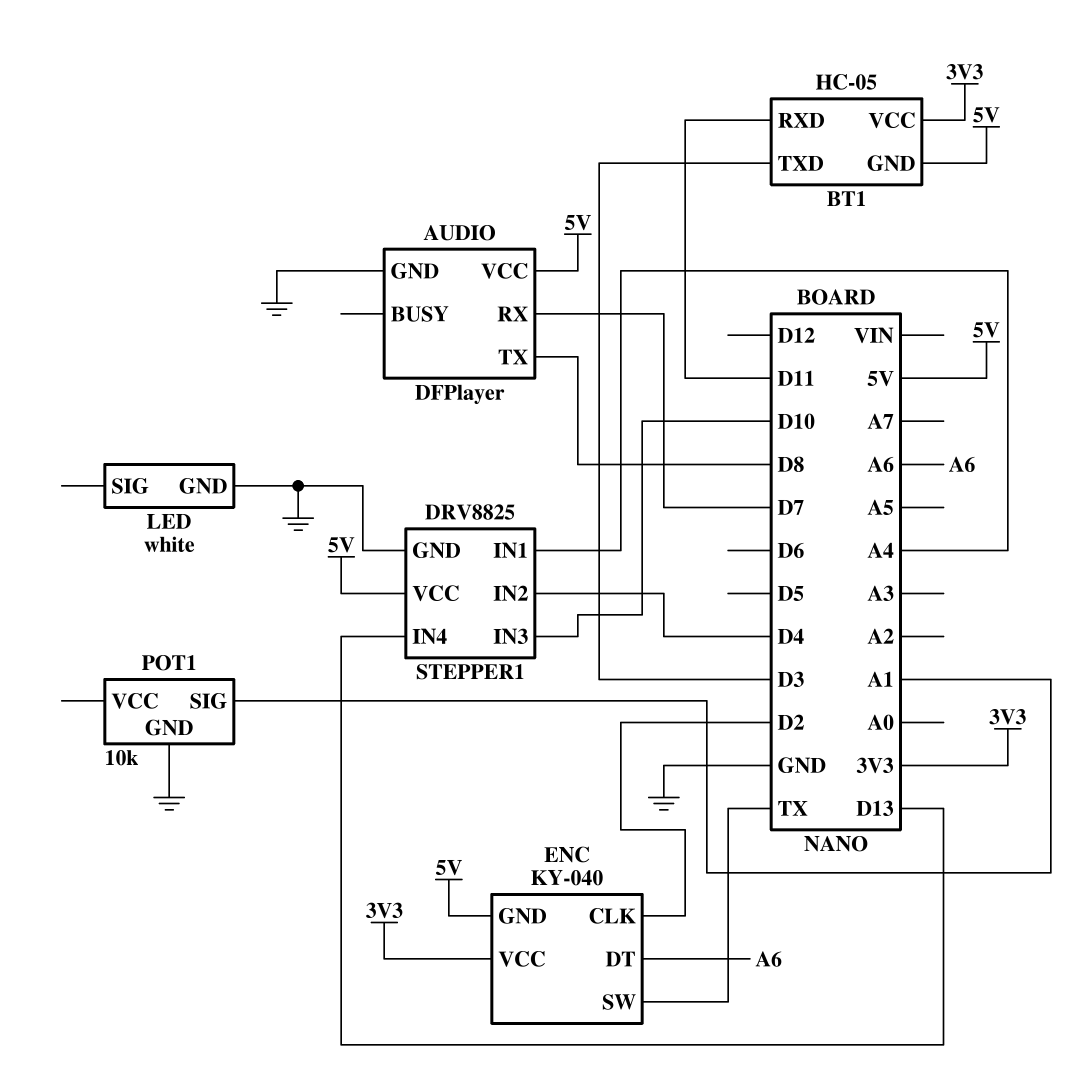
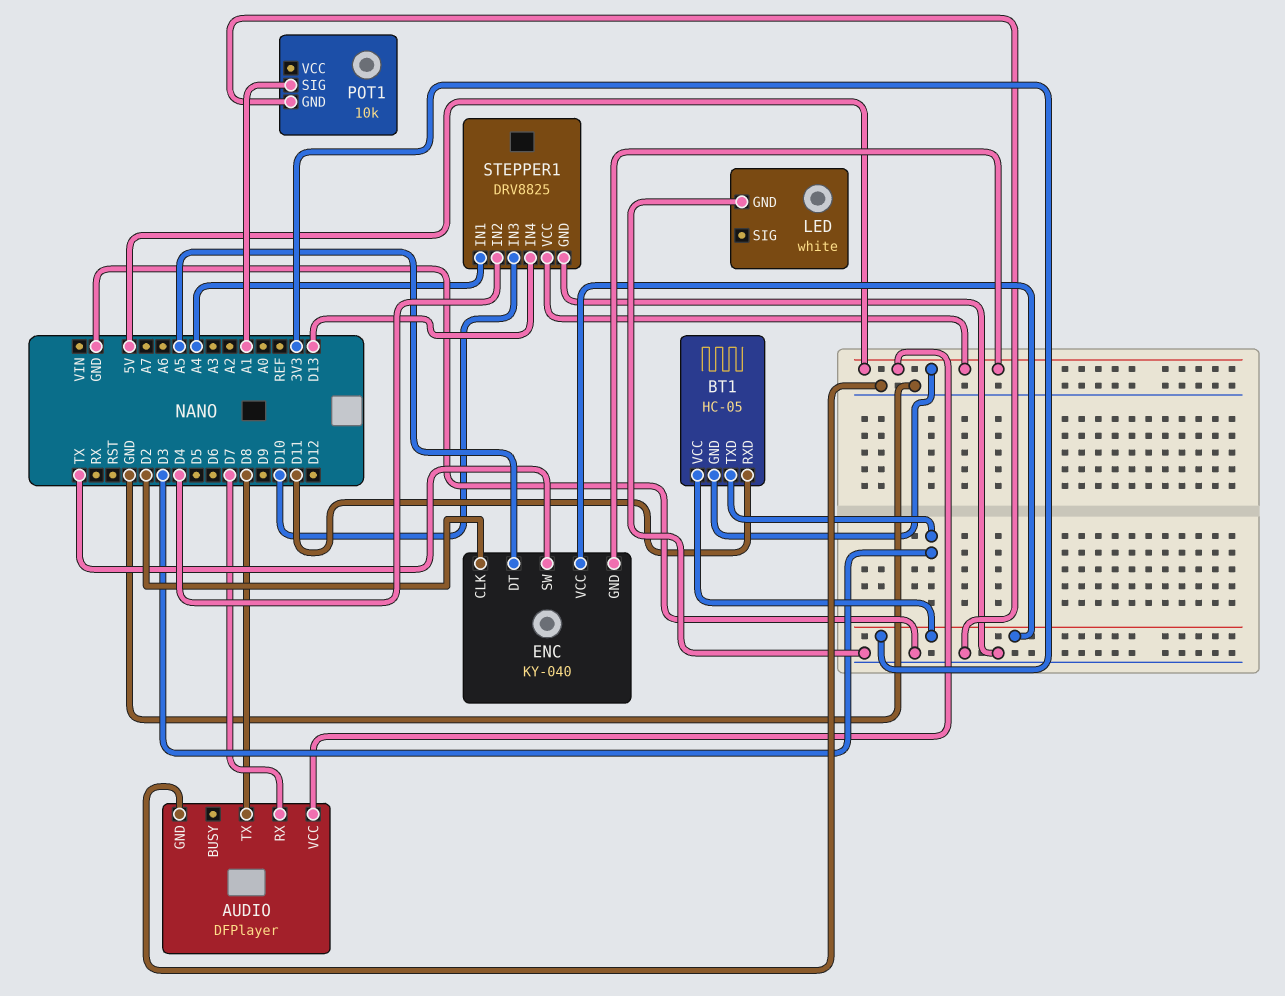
ENC pin DT: A6 -> A5

